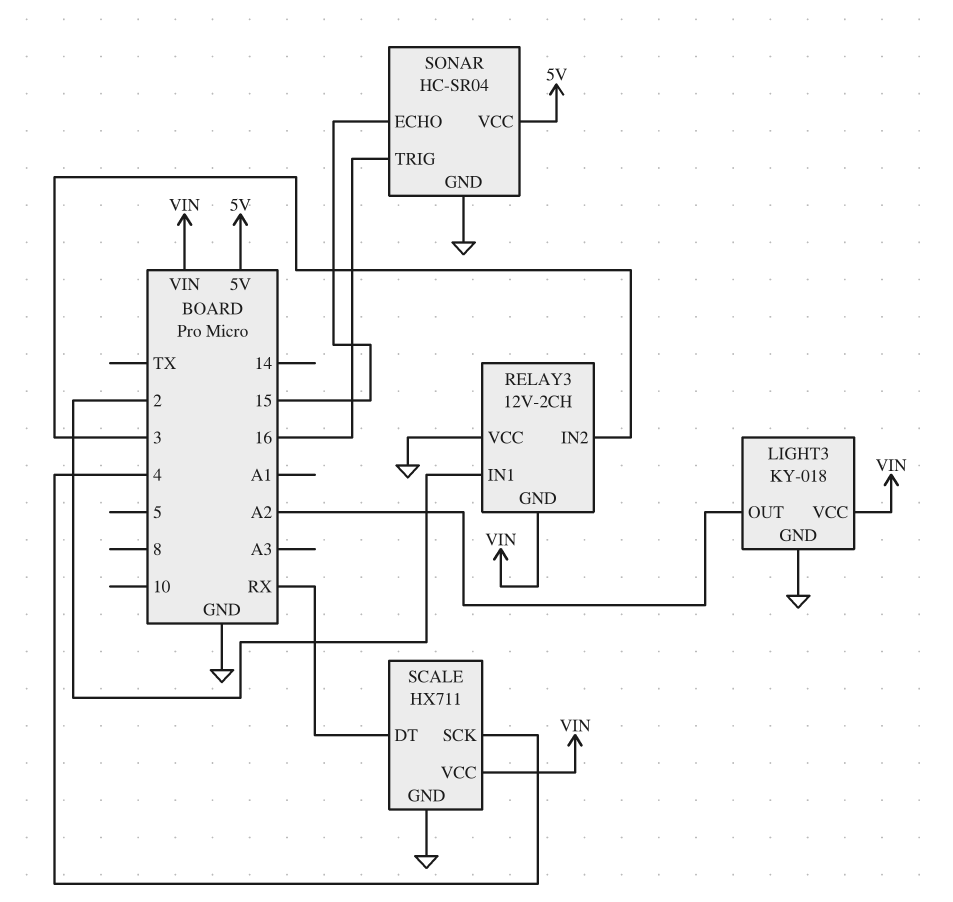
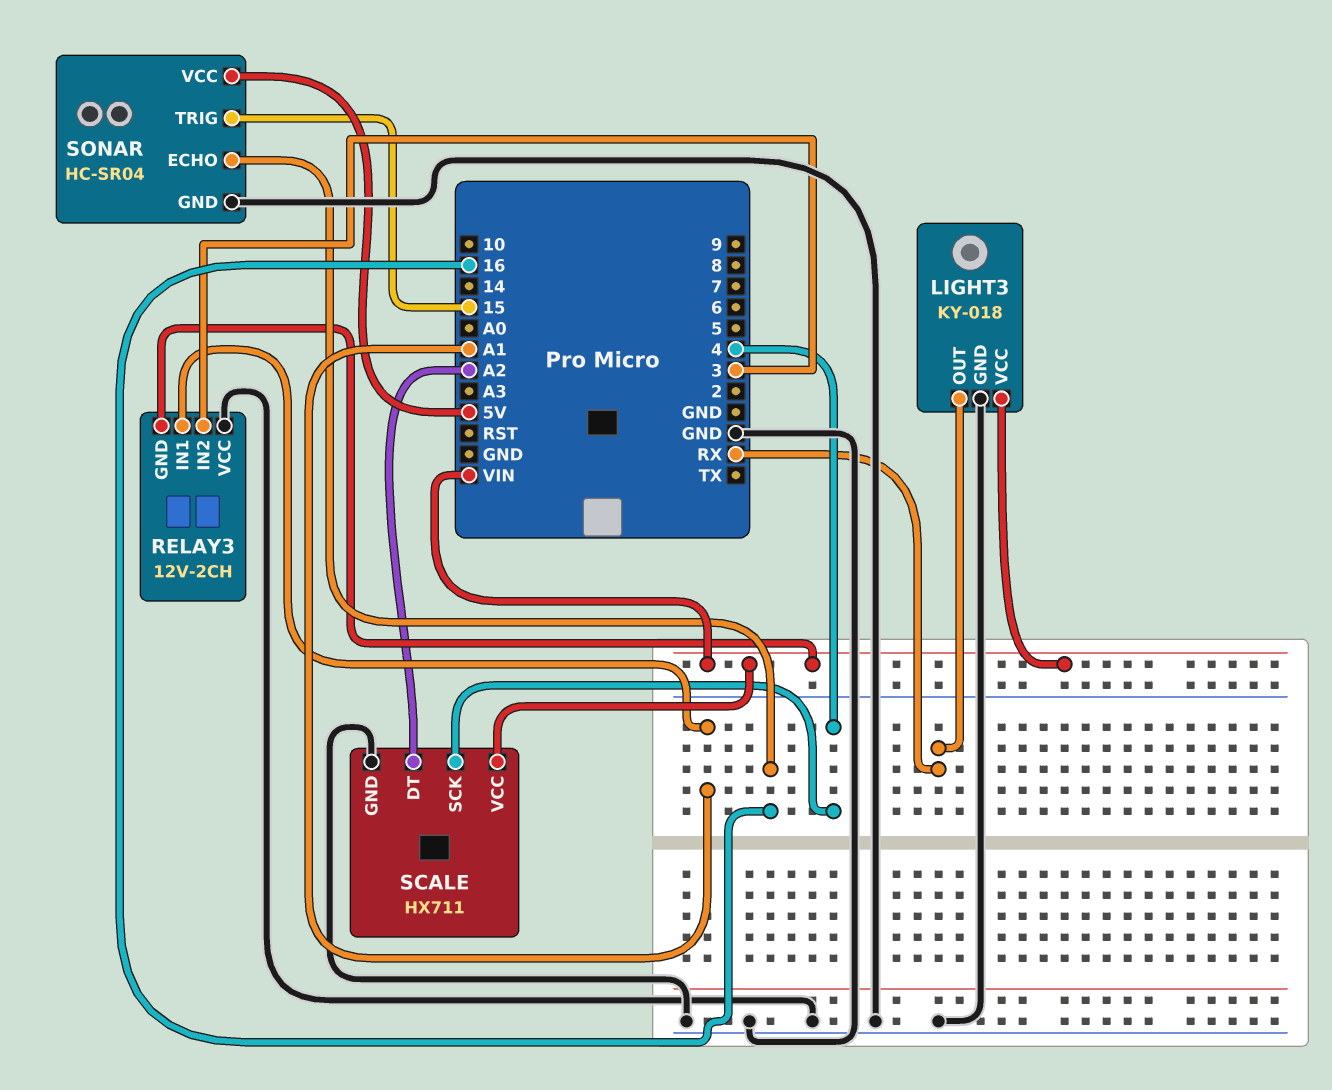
LIGHT3 pin OUT: A2 -> RX
RELAY3 pin IN1: 2 -> A1
SCALE pin DT: RX -> A2
SONAR pin ECHO: 15 -> 16
SONAR pin TRIG: 16 -> 15

